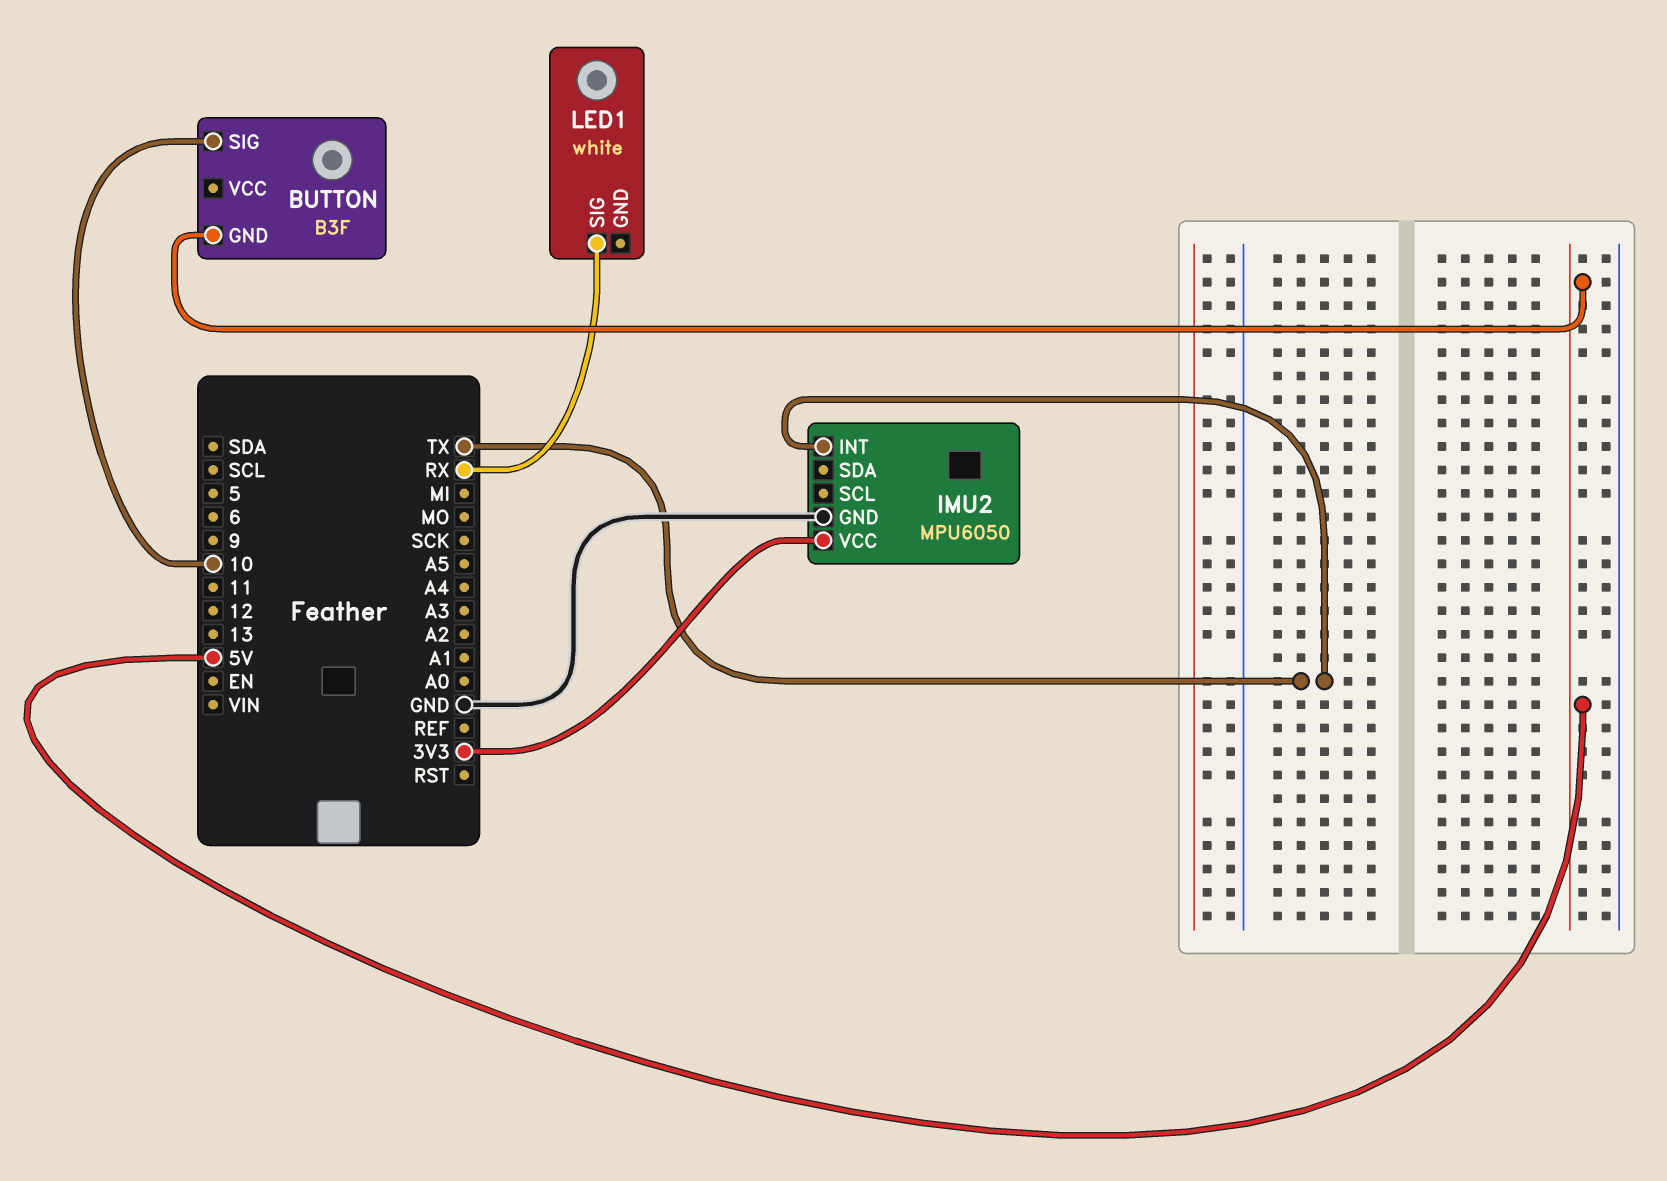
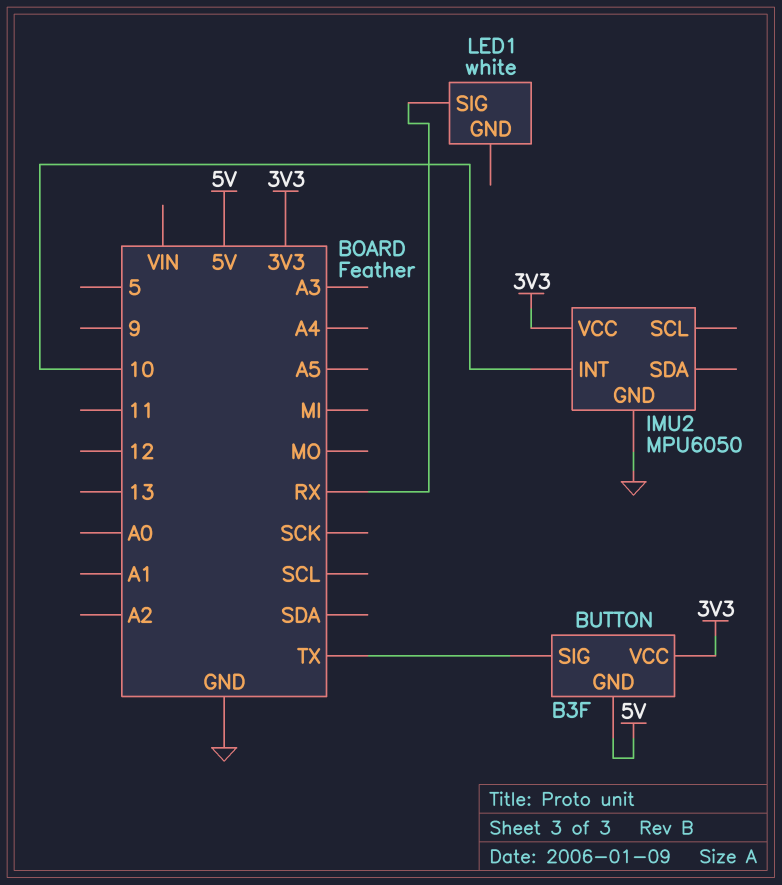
BUTTON pin SIG: 10 -> TX
BUTTON pin VCC: none -> 3V3
IMU2 pin INT: TX -> 10

